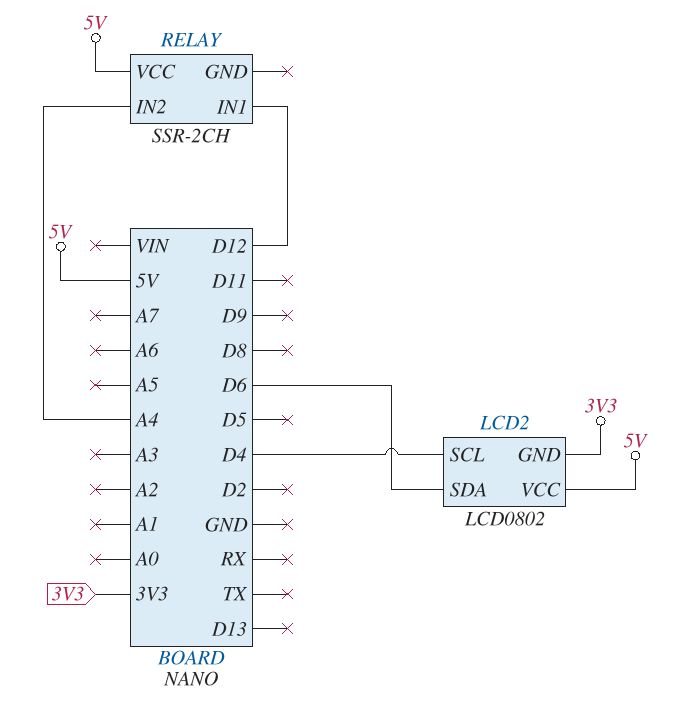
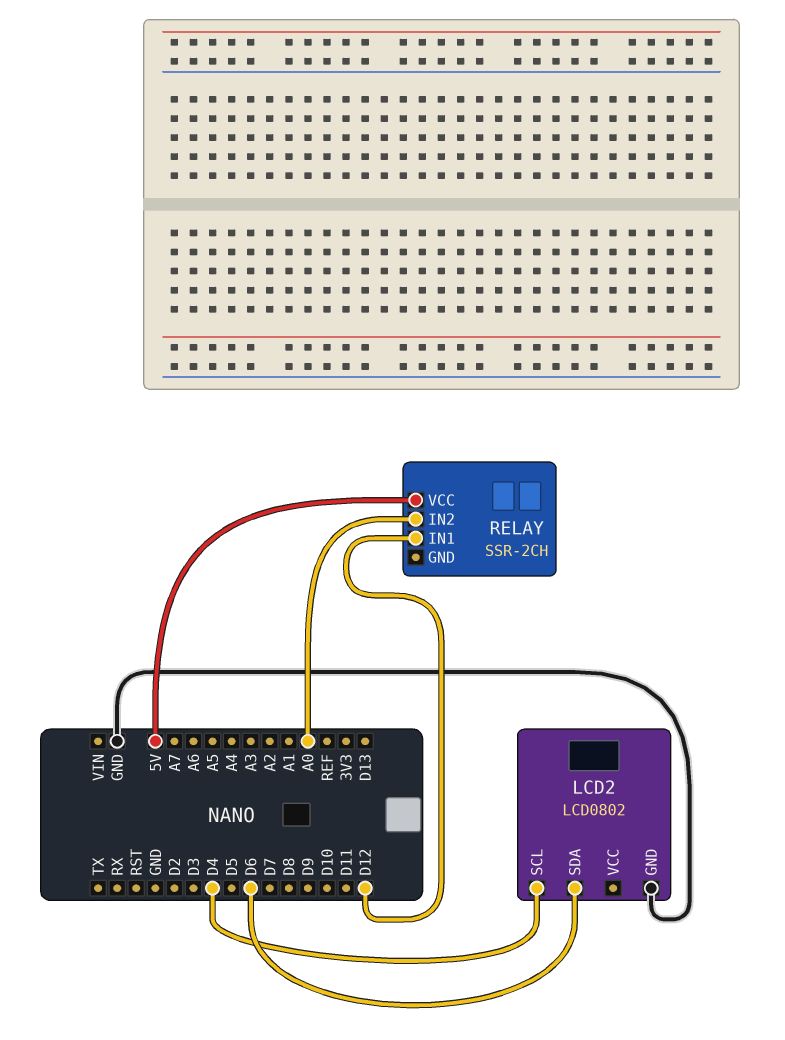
LCD2 pin GND: 3V3 -> GND
LCD2 pin VCC: 5V -> none
RELAY pin IN2: A4 -> A0

